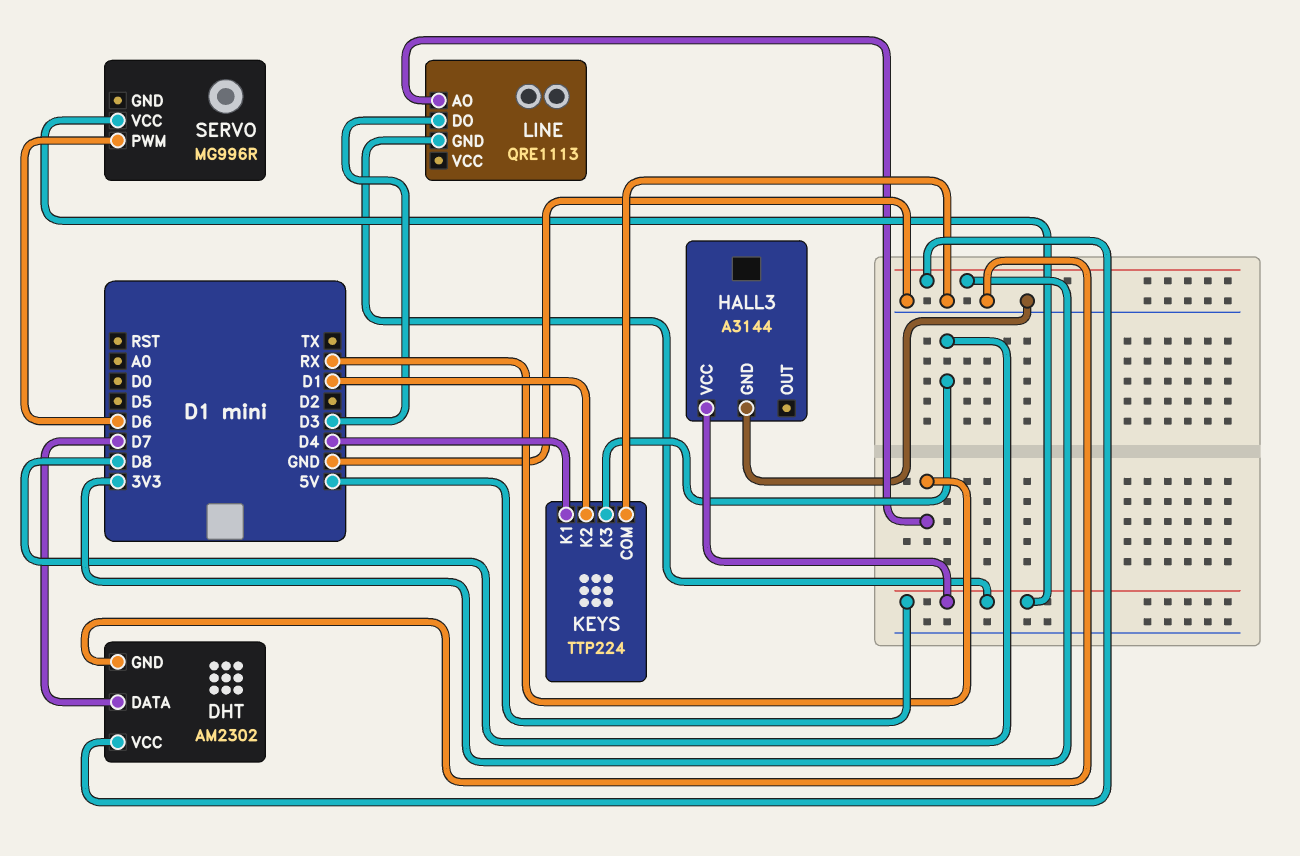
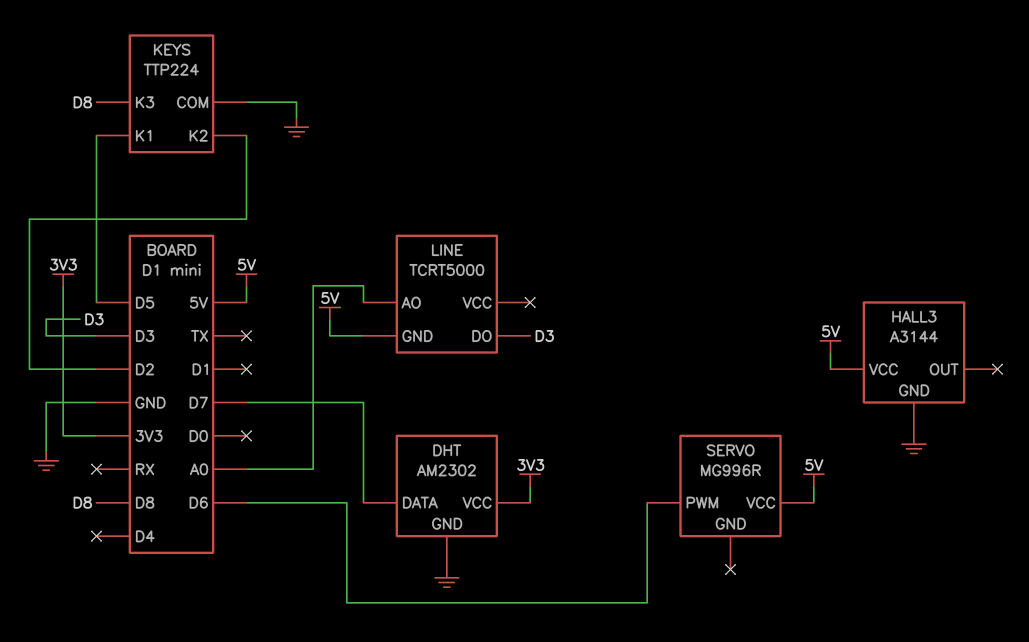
KEYS pin K1: D4 -> D5
KEYS pin K2: D1 -> D2
LINE: QRE1113 -> TCRT5000
LINE pin AO: RX -> A0

